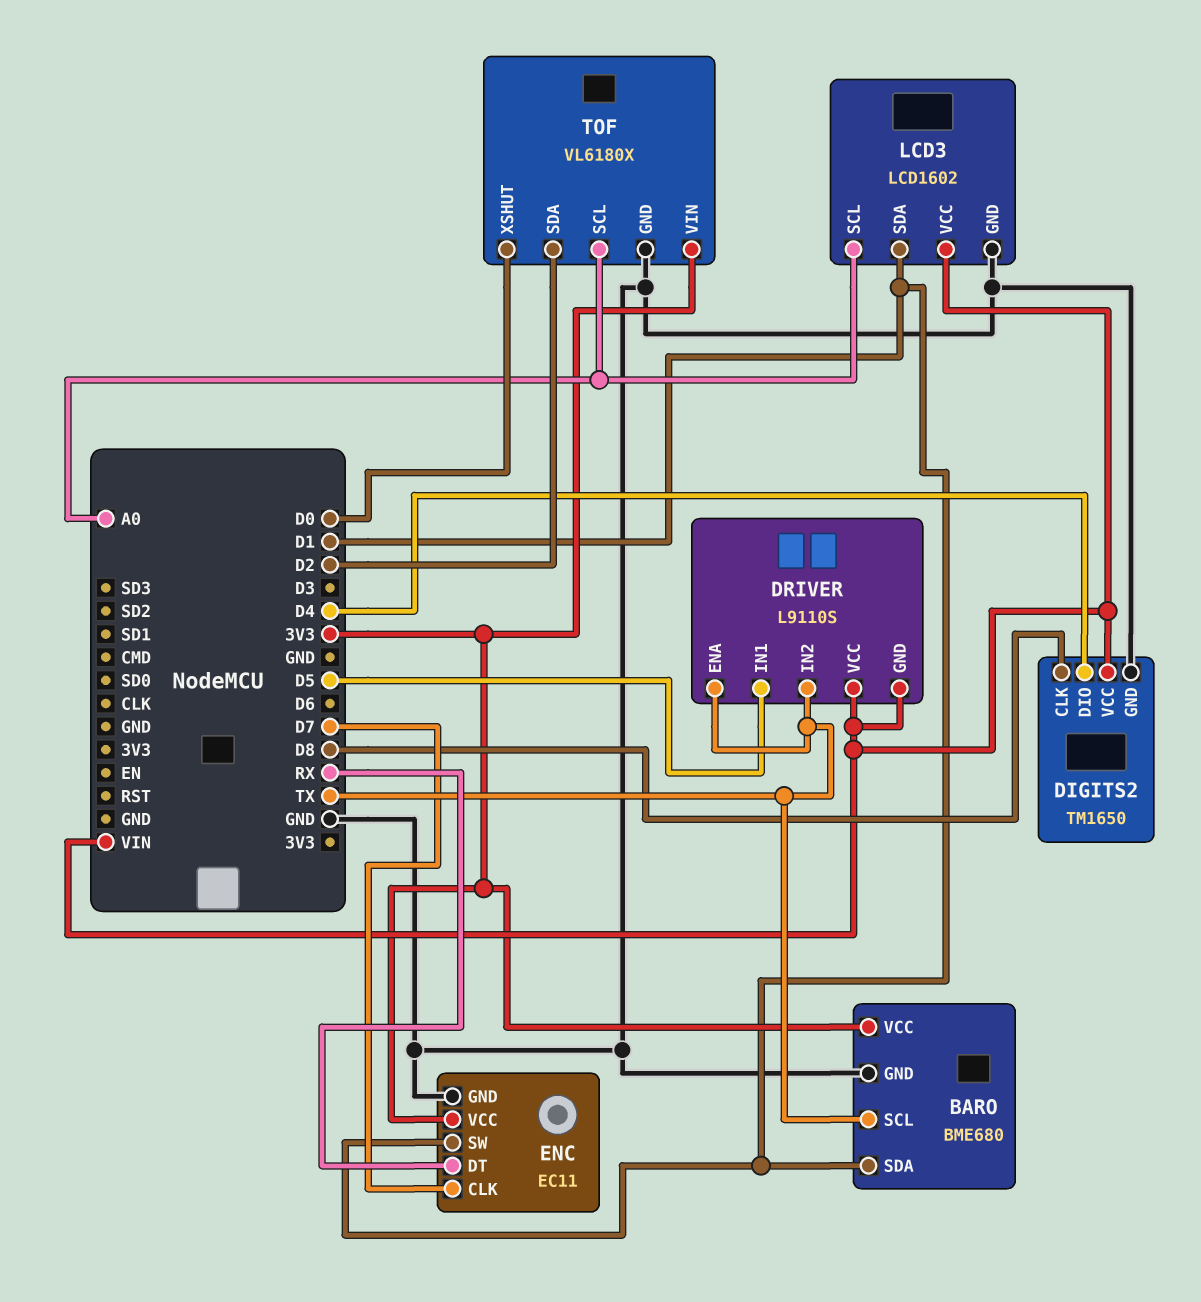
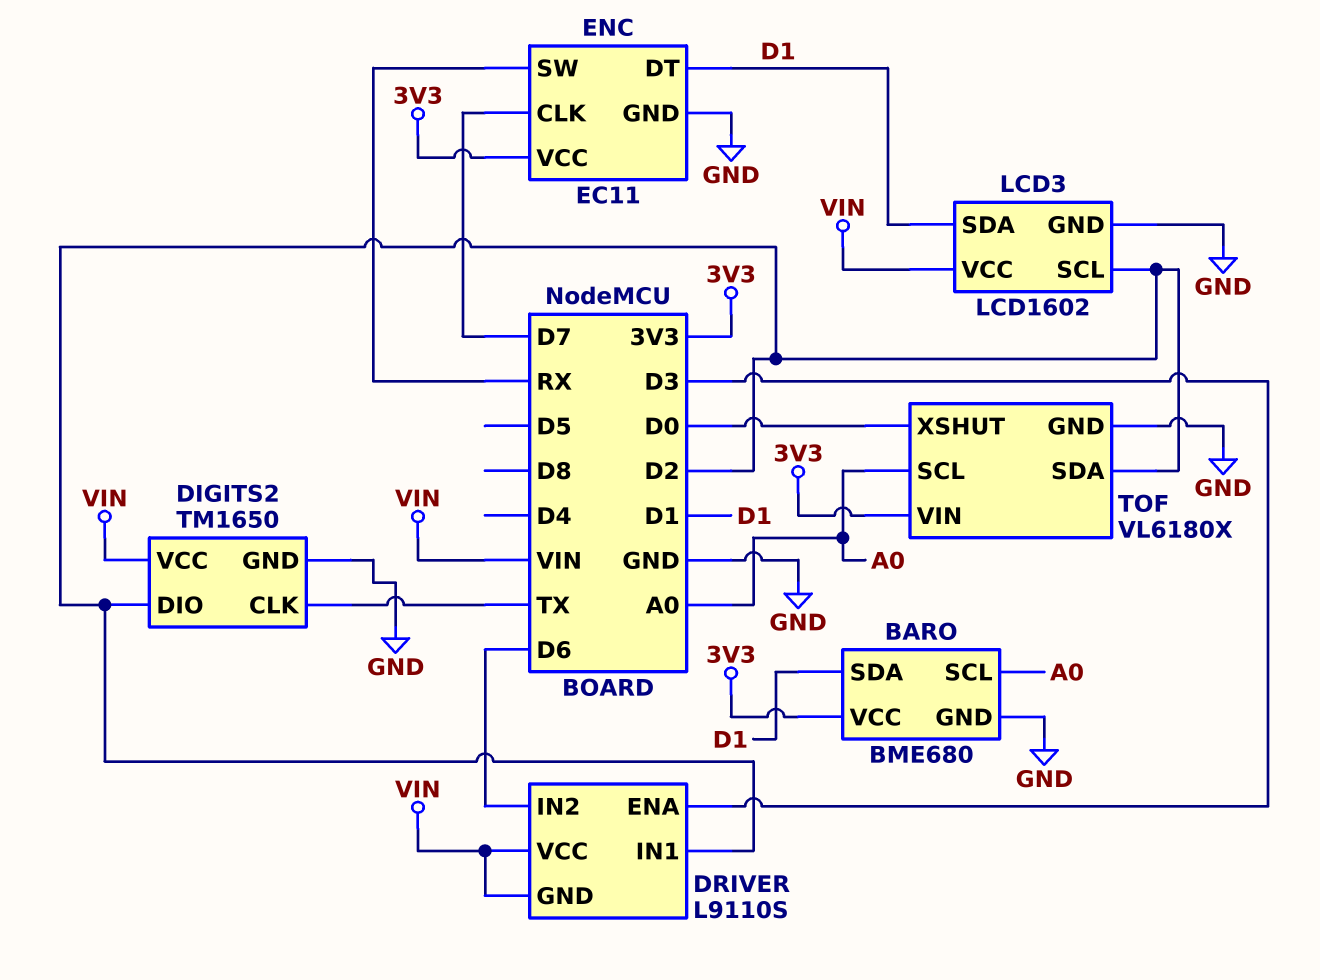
BARO pin SCL: TX -> A0
DIGITS2 pin CLK: D8 -> TX
DIGITS2 pin DIO: D4 -> D2
DRIVER pin ENA: TX -> D3
DRIVER pin IN1: D5 -> D2
DRIVER pin IN2: TX -> D6
ENC pin DT: RX -> D1
ENC pin SW: D1 -> RX
LCD3 pin SCL: A0 -> D2

